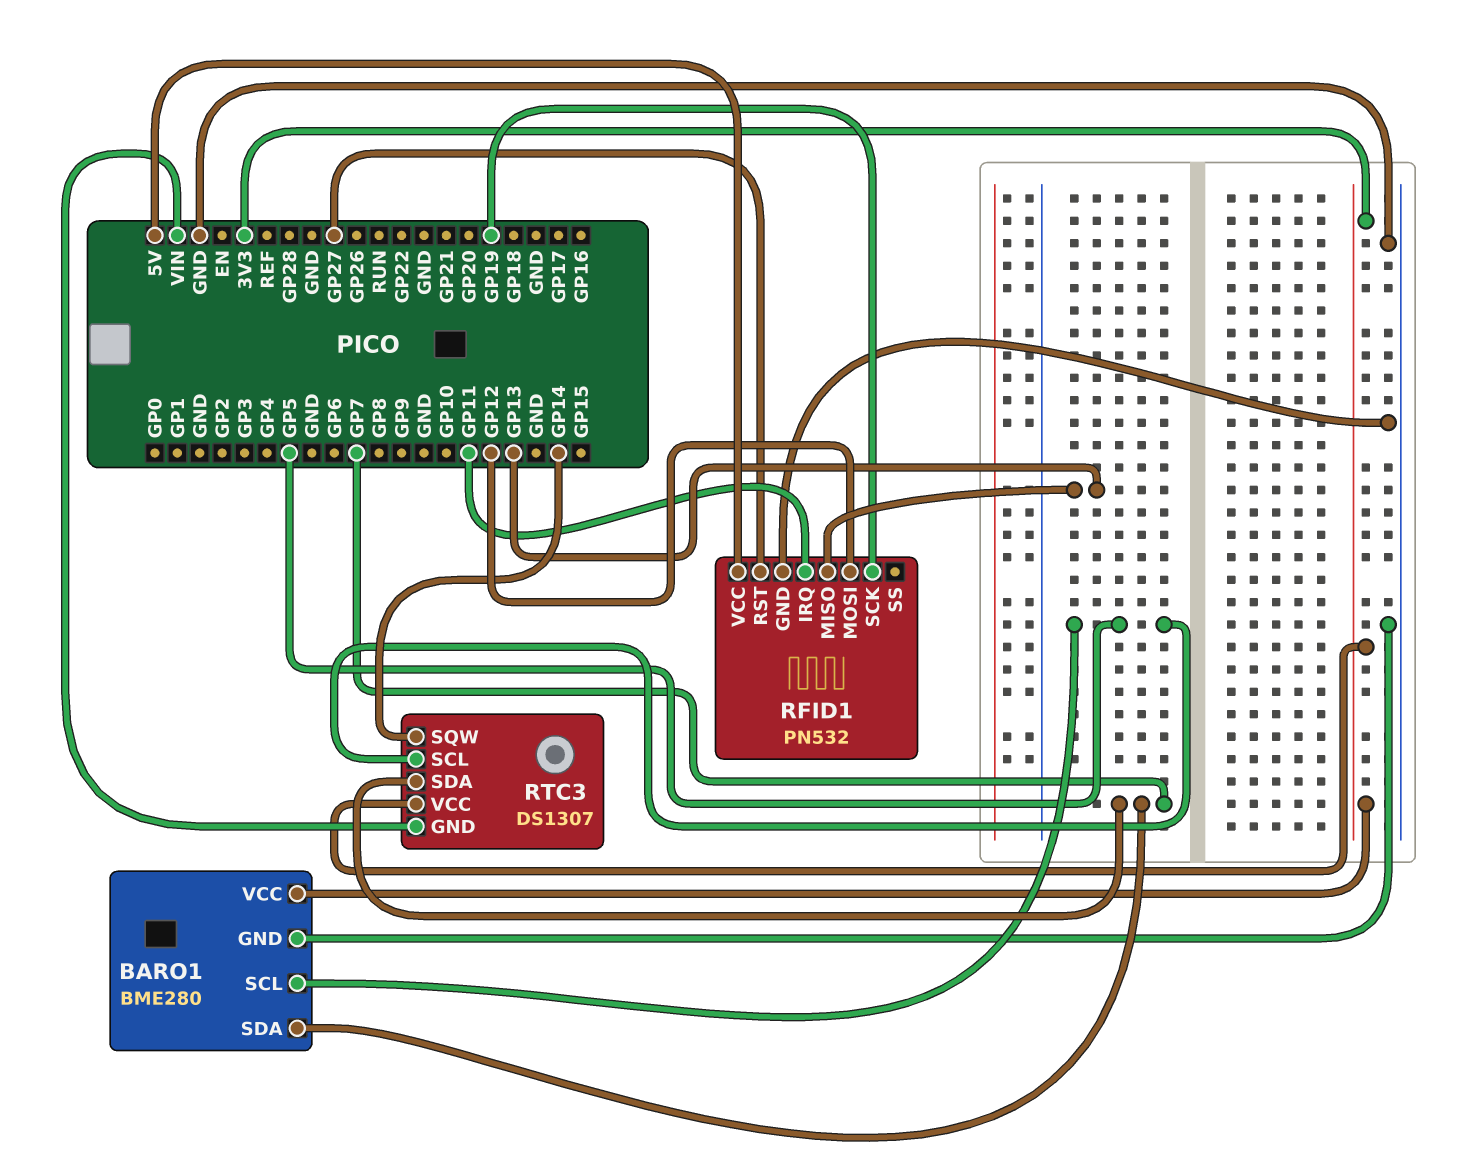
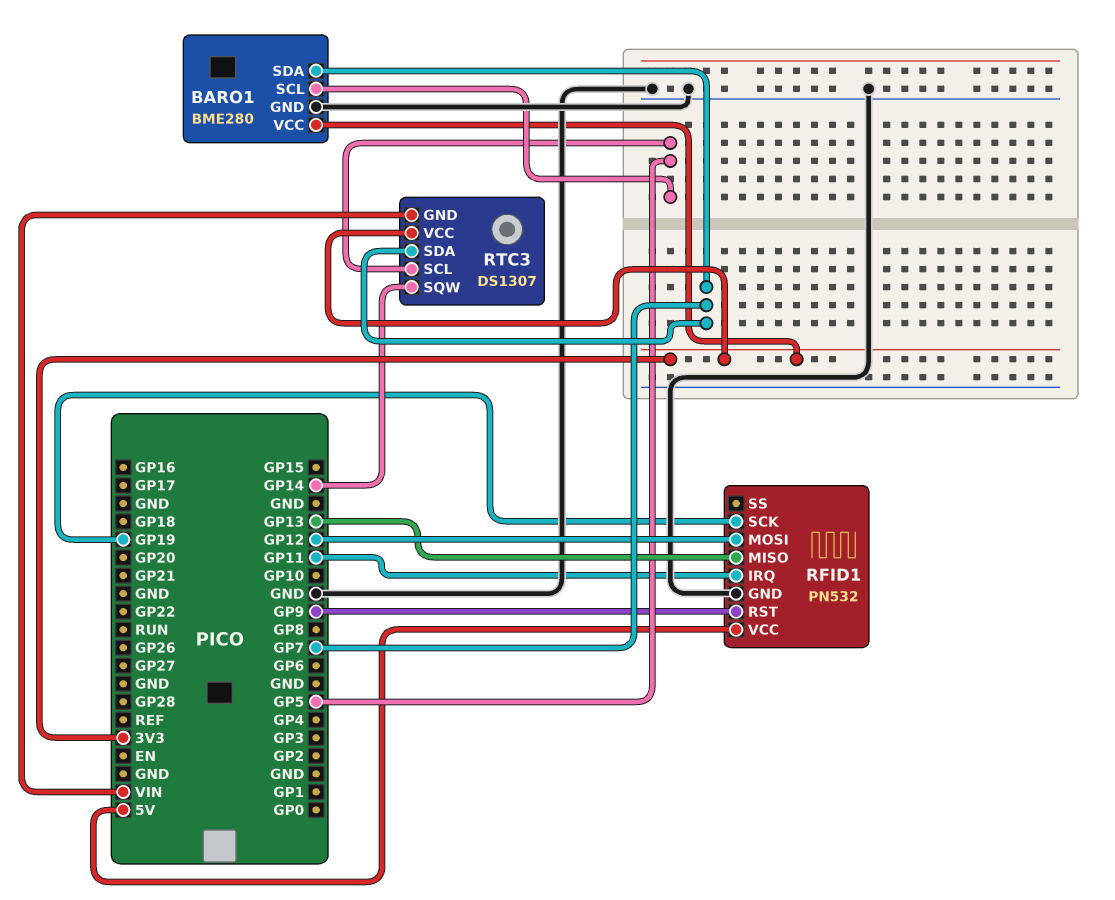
RFID1 pin RST: GP27 -> GP9

